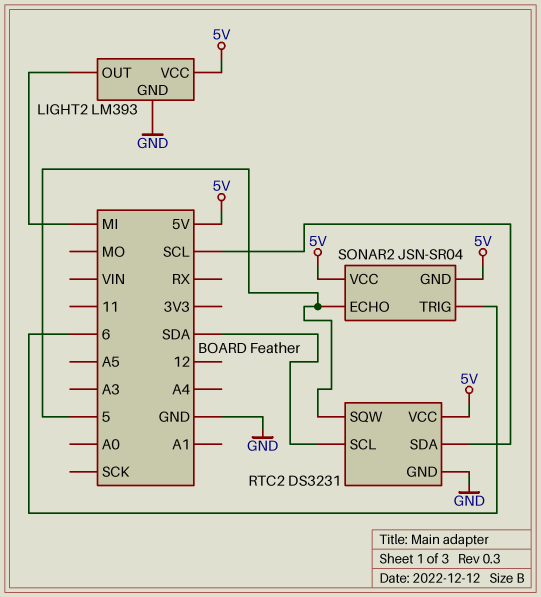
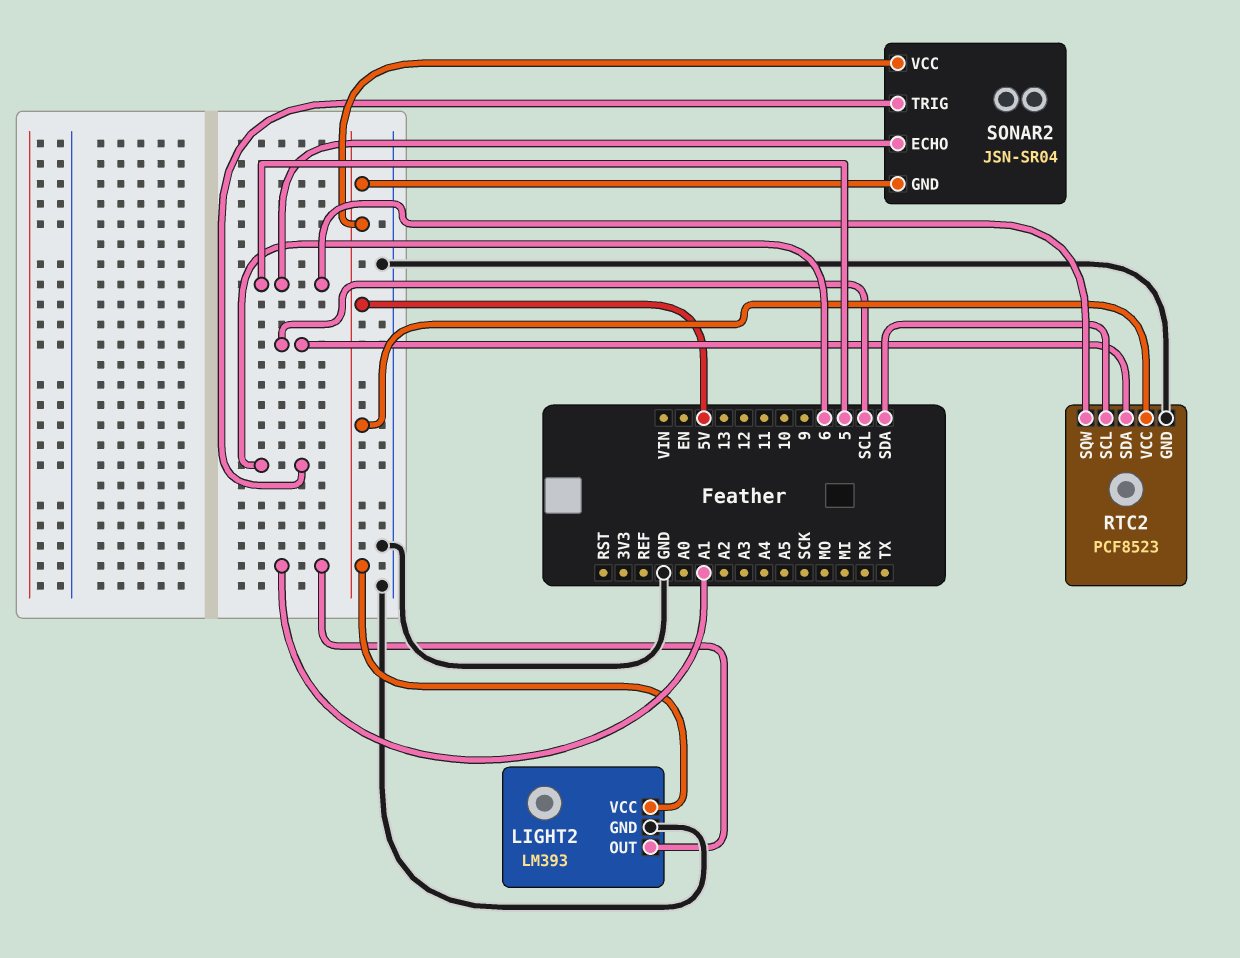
LIGHT2 pin OUT: MI -> A1
RTC2: DS3231 -> PCF8523

